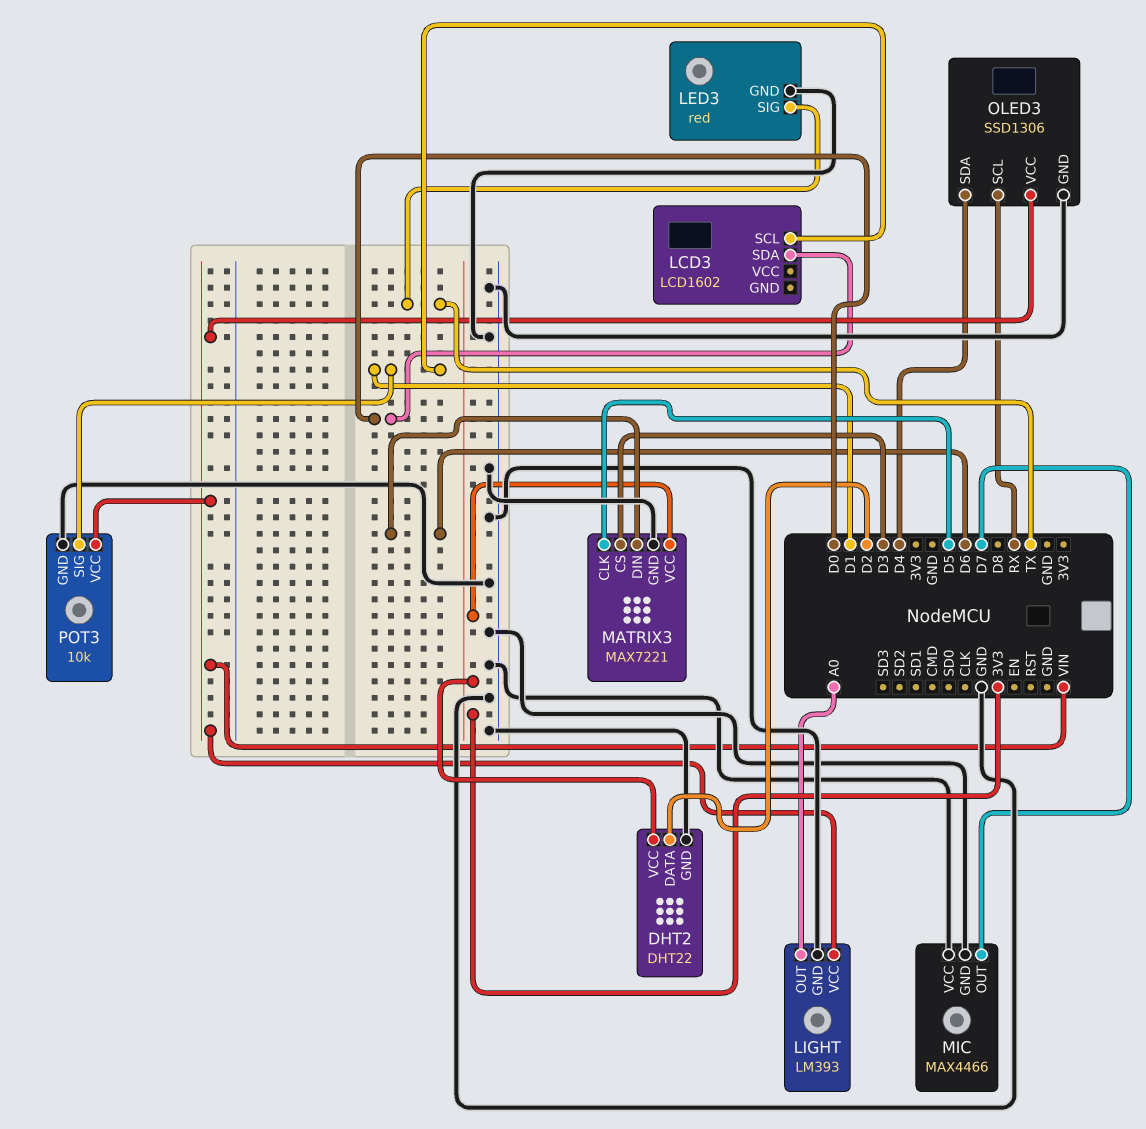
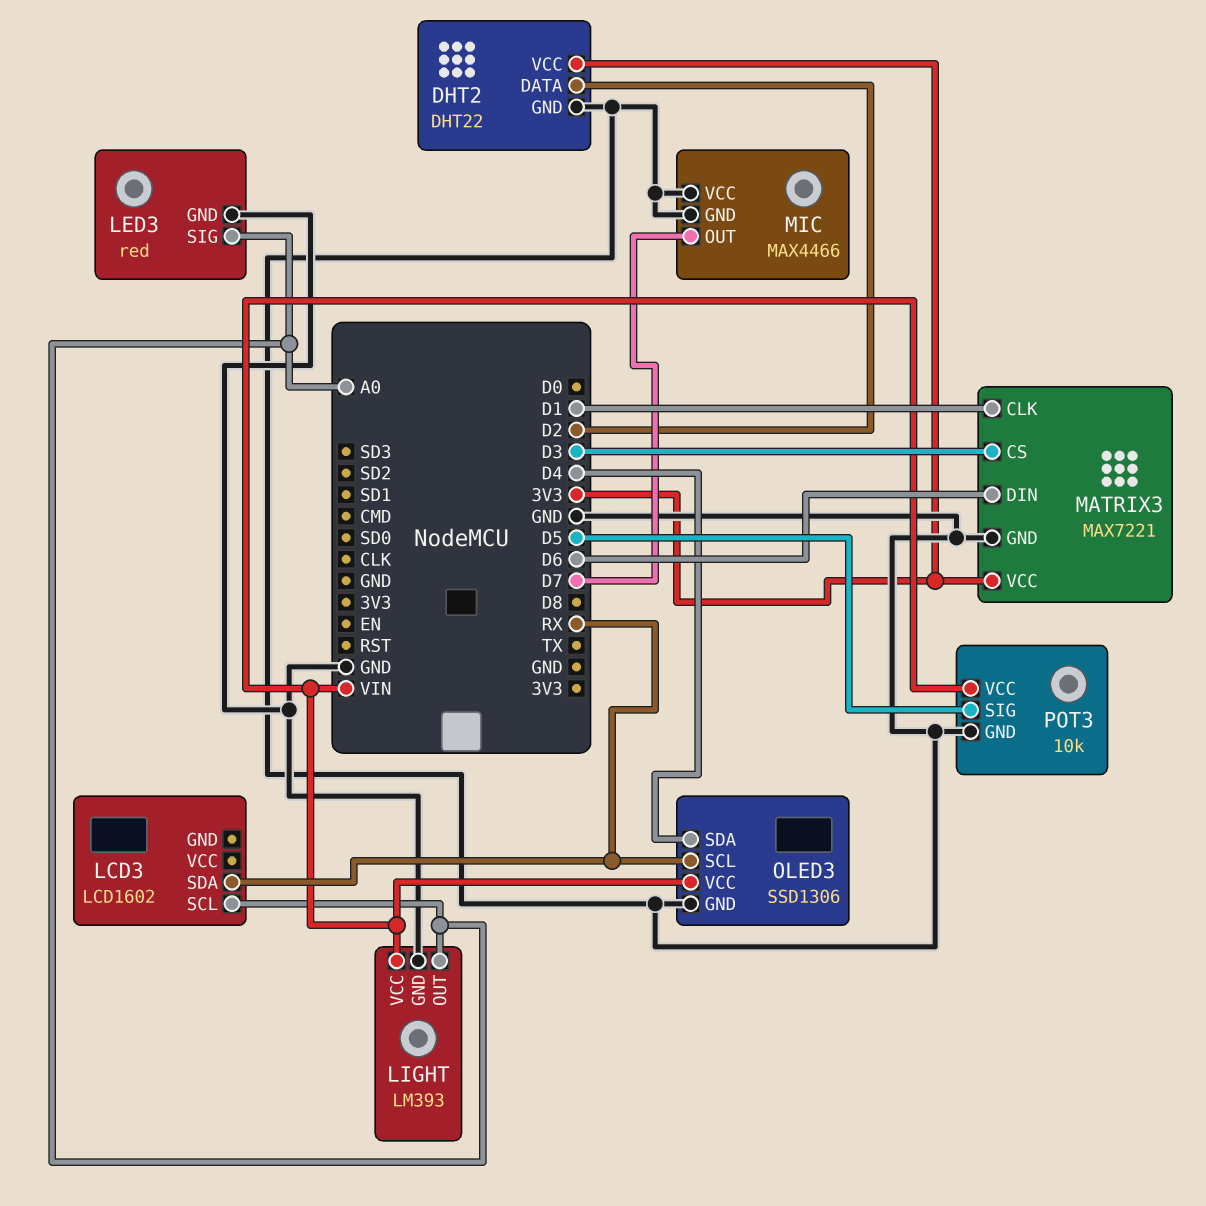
LCD3 pin SCL: D1 -> A0
LCD3 pin SDA: D0 -> RX
LED3 pin SIG: TX -> A0
MATRIX3 pin CLK: D5 -> D1
POT3 pin SIG: D1 -> D5

